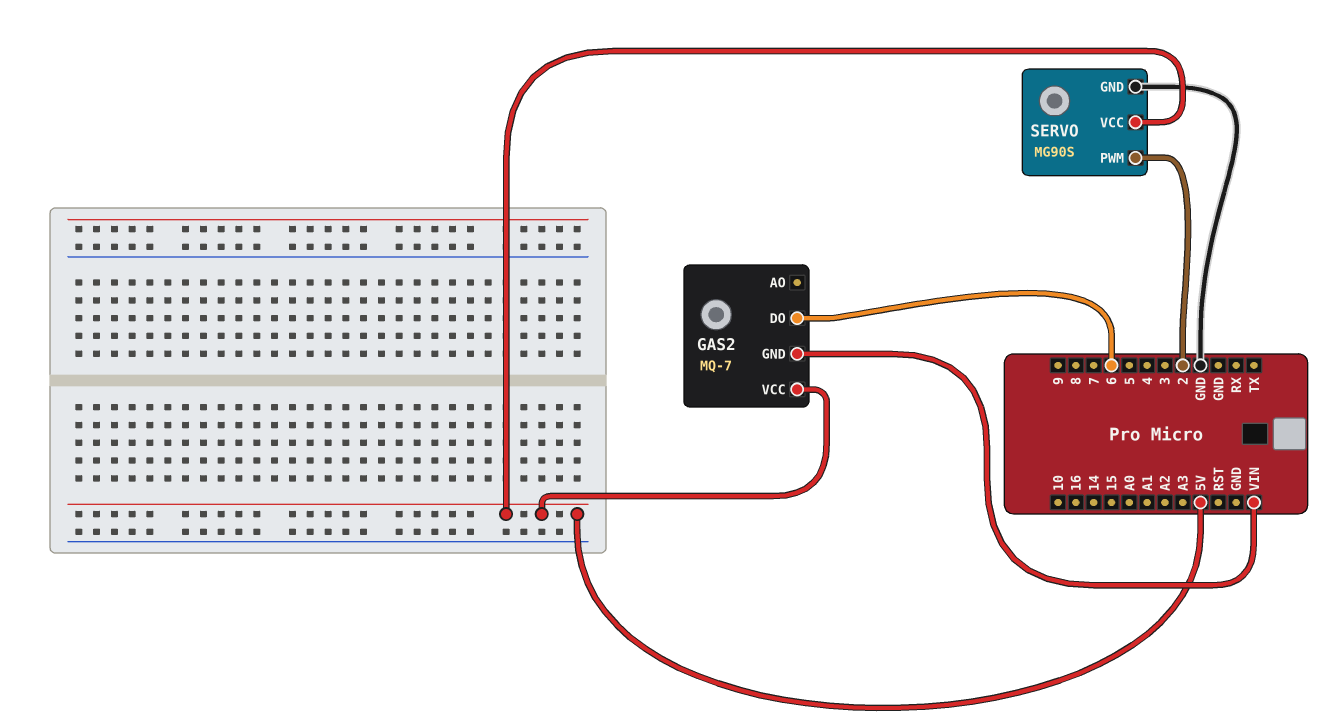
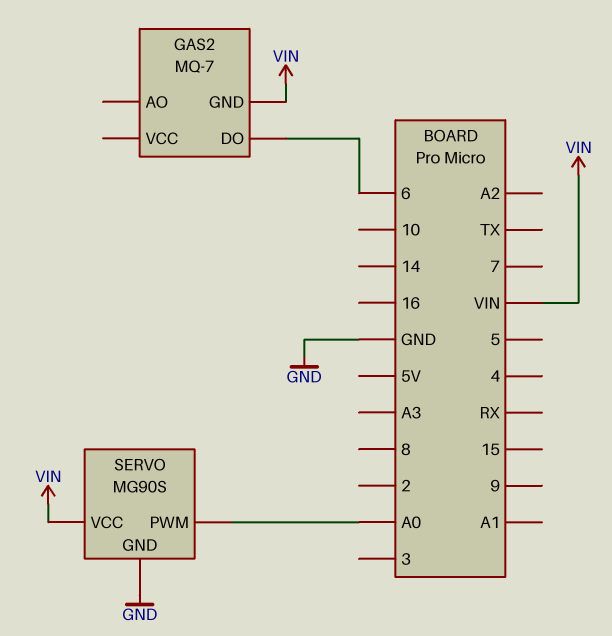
GAS2 pin VCC: 5V -> none
SERVO pin PWM: 2 -> A0
SERVO pin VCC: 5V -> VIN

